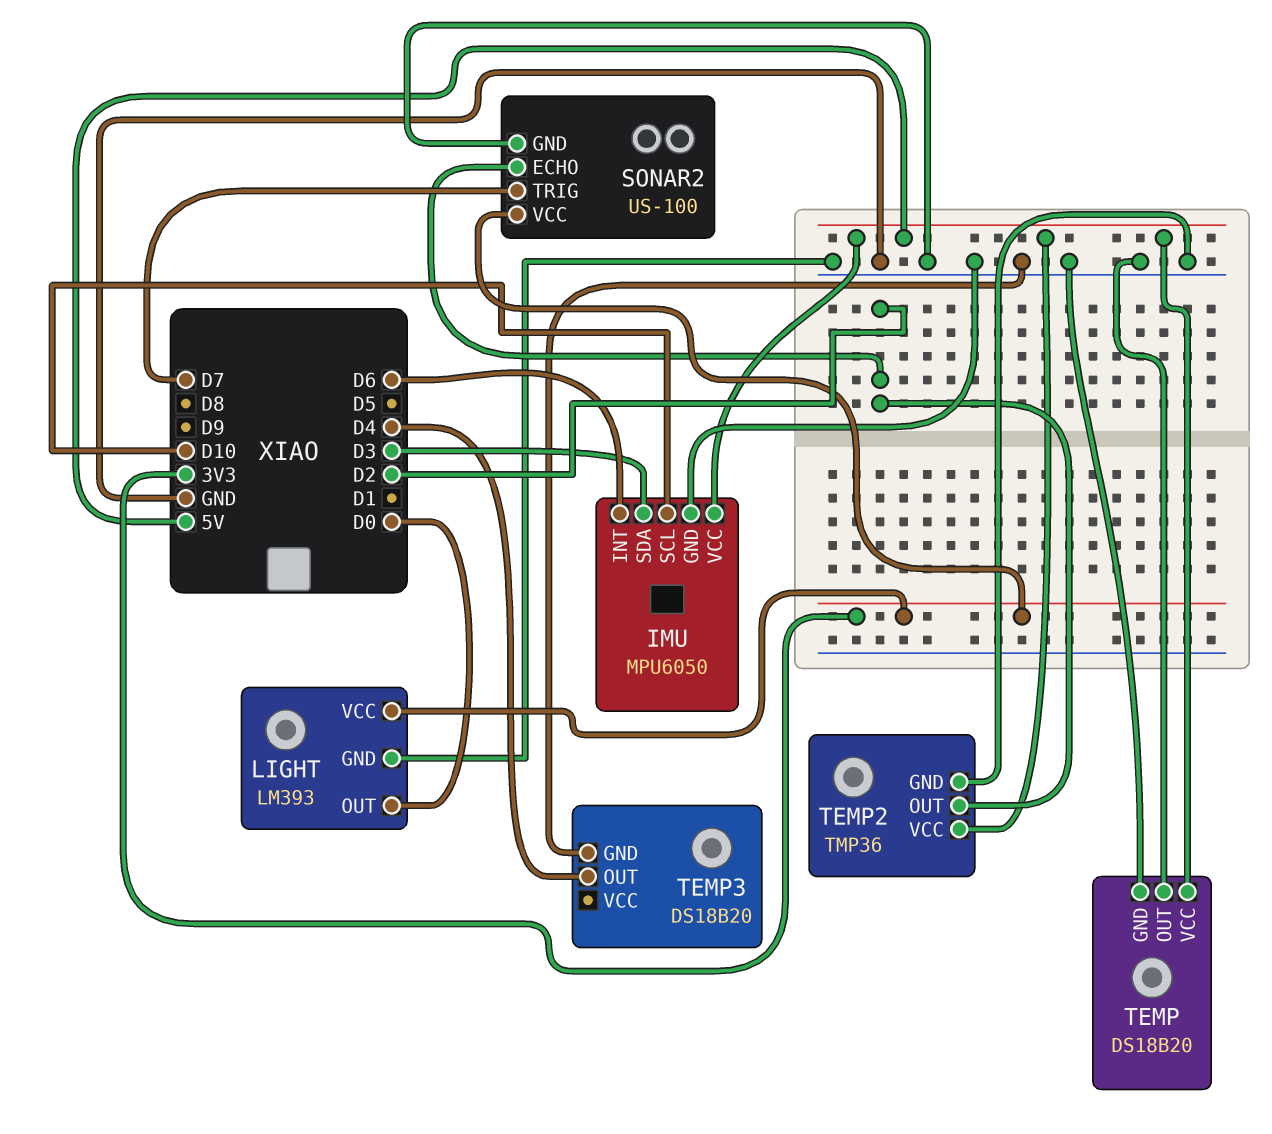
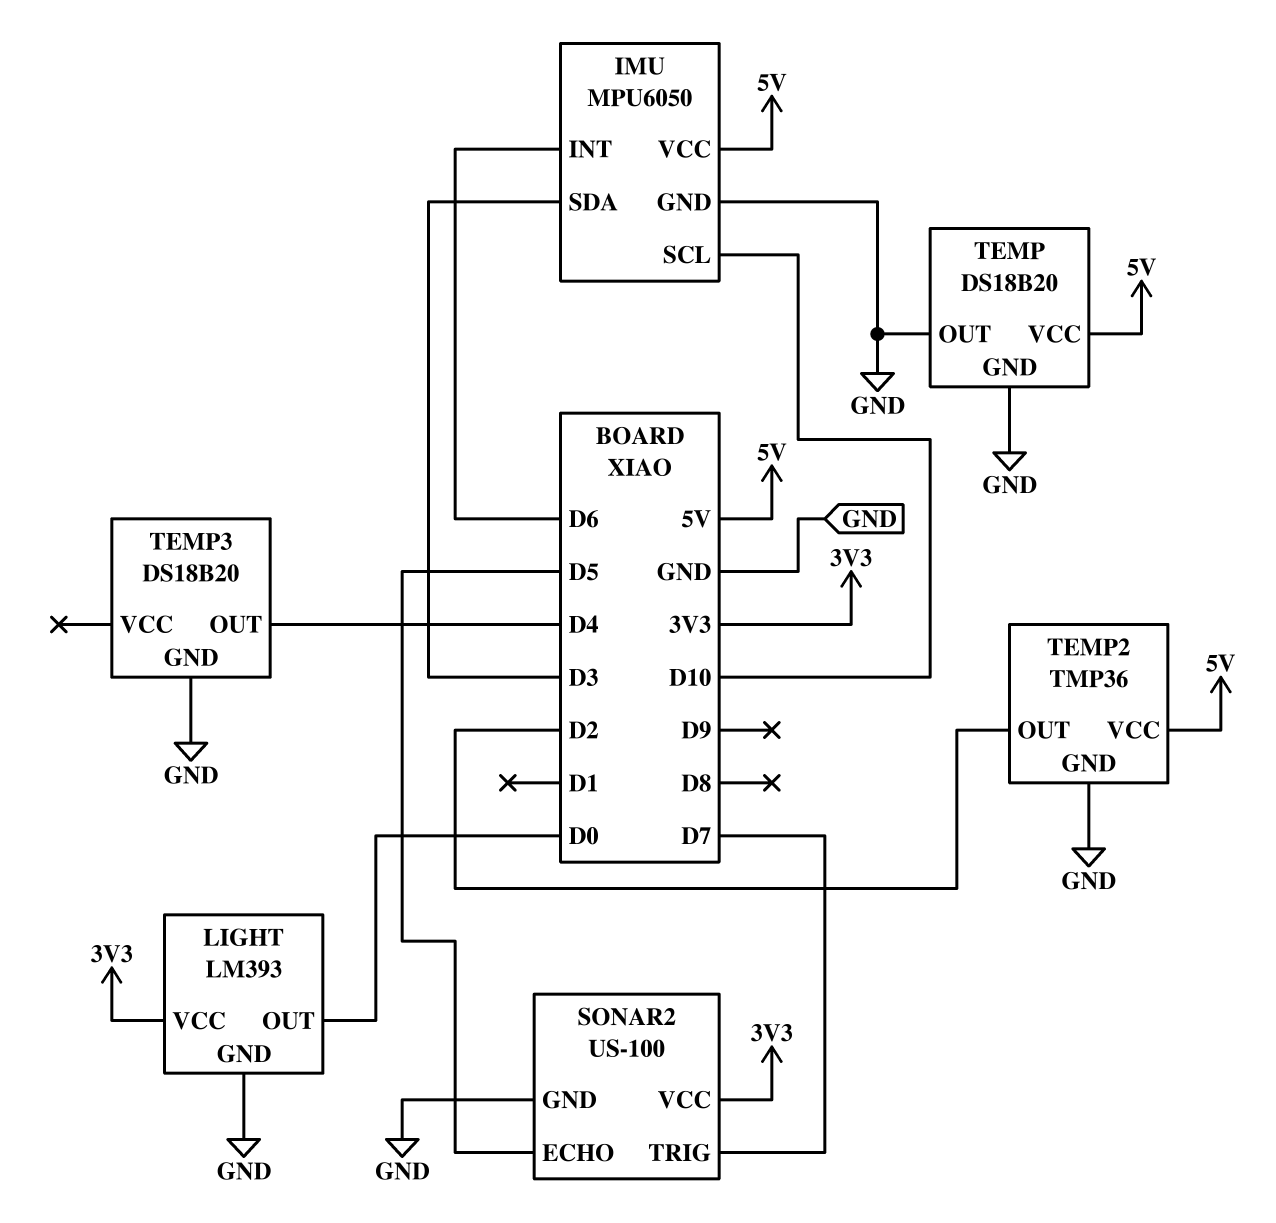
SONAR2 pin ECHO: D2 -> D5

